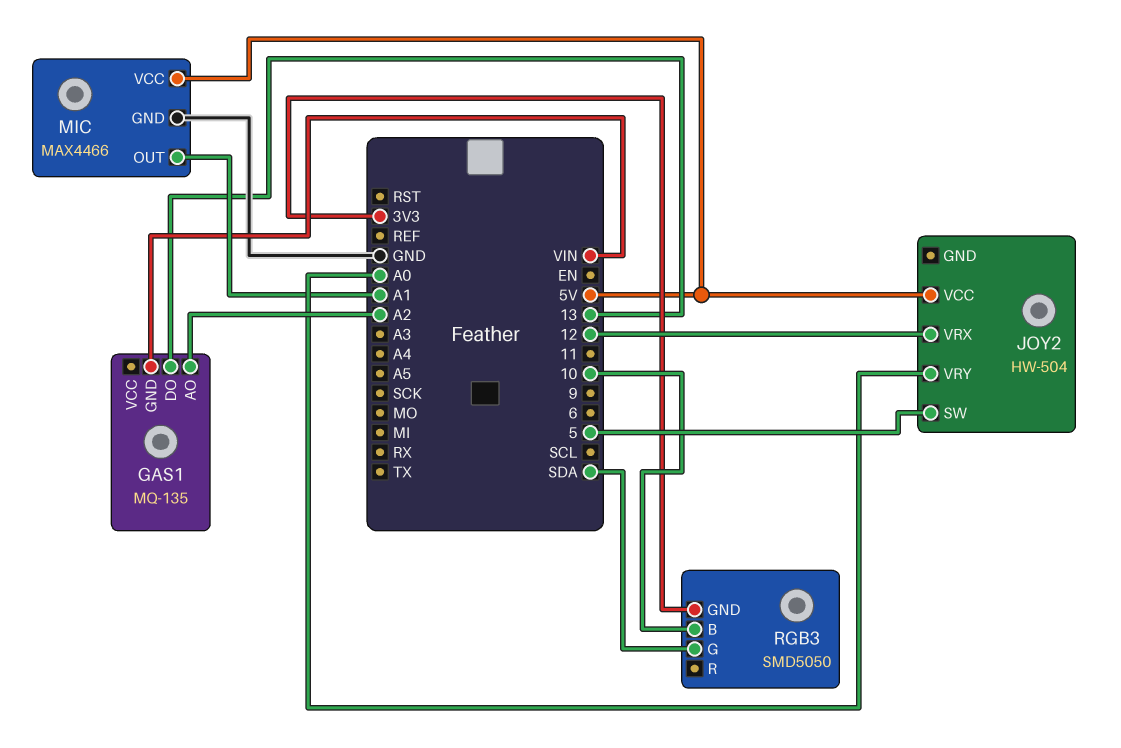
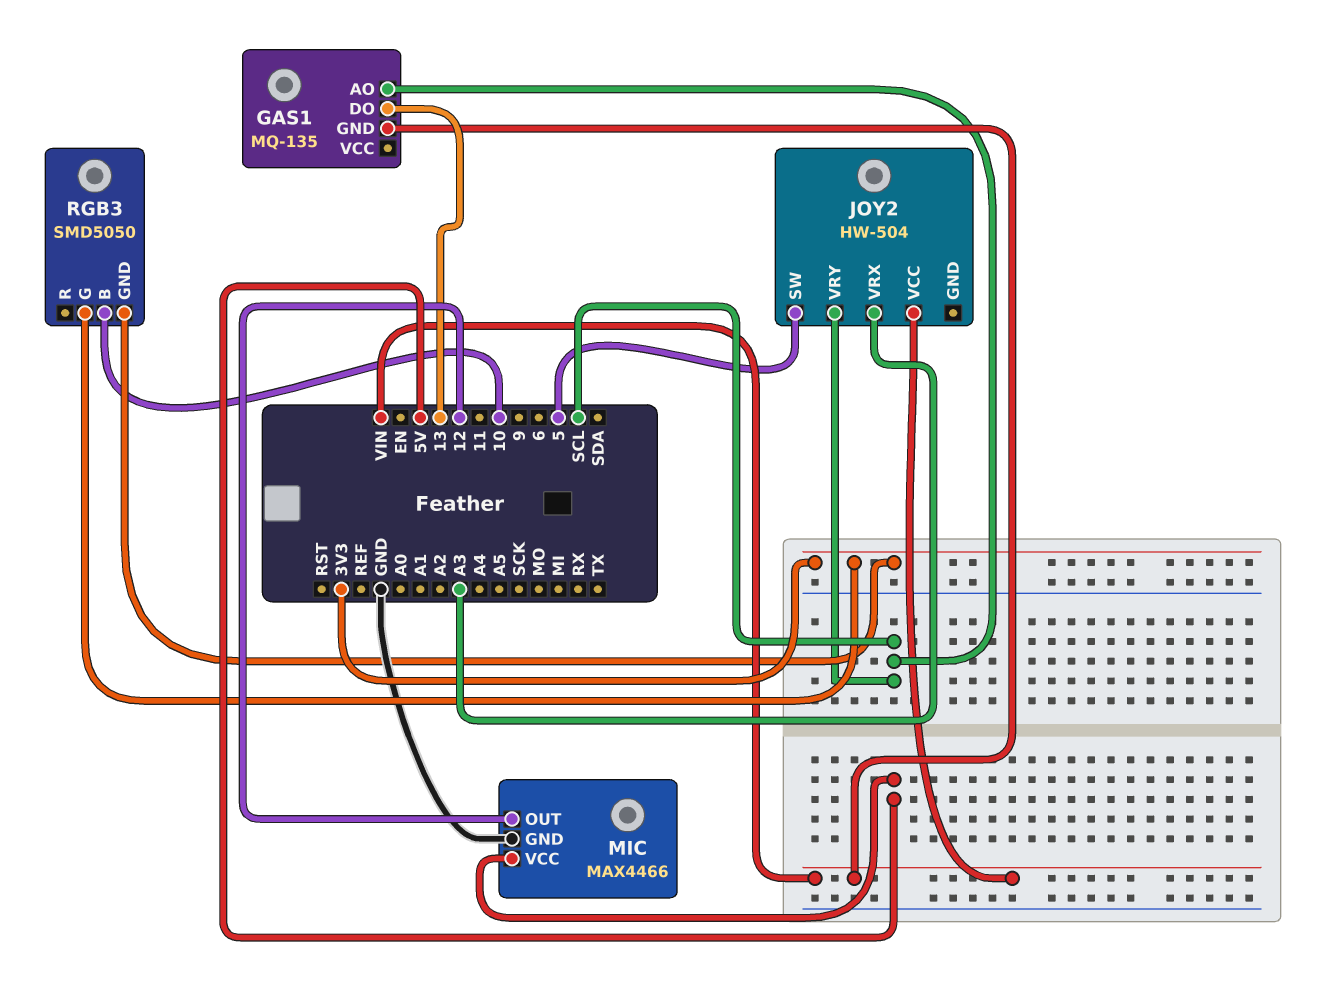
GAS1 pin AO: A2 -> SCL
JOY2 pin VCC: 5V -> VIN
JOY2 pin VRX: 12 -> A3
JOY2 pin VRY: A0 -> SCL
MIC pin OUT: A1 -> 12
RGB3 pin G: SDA -> 3V3

